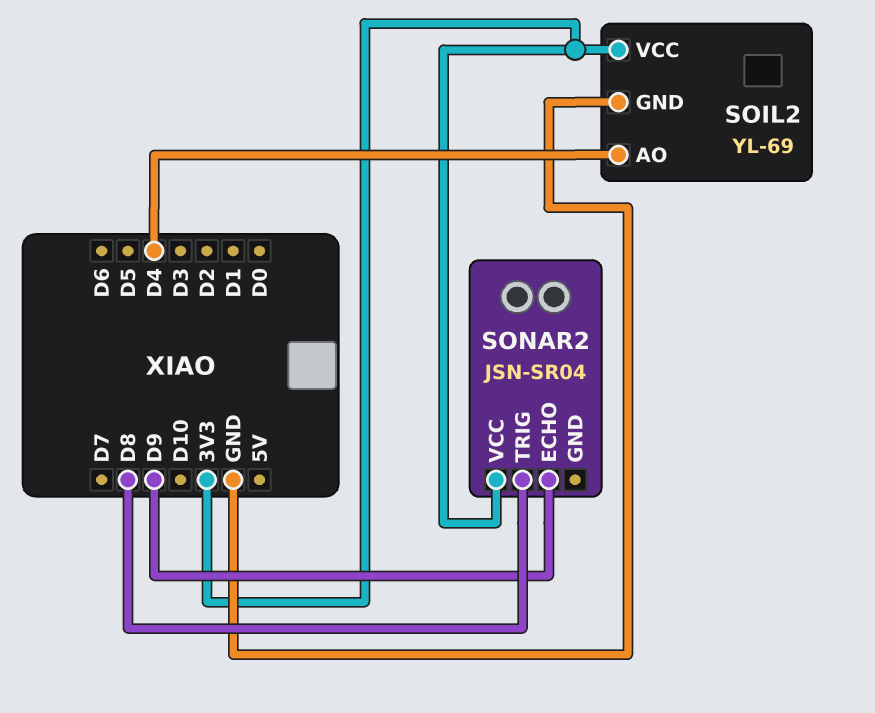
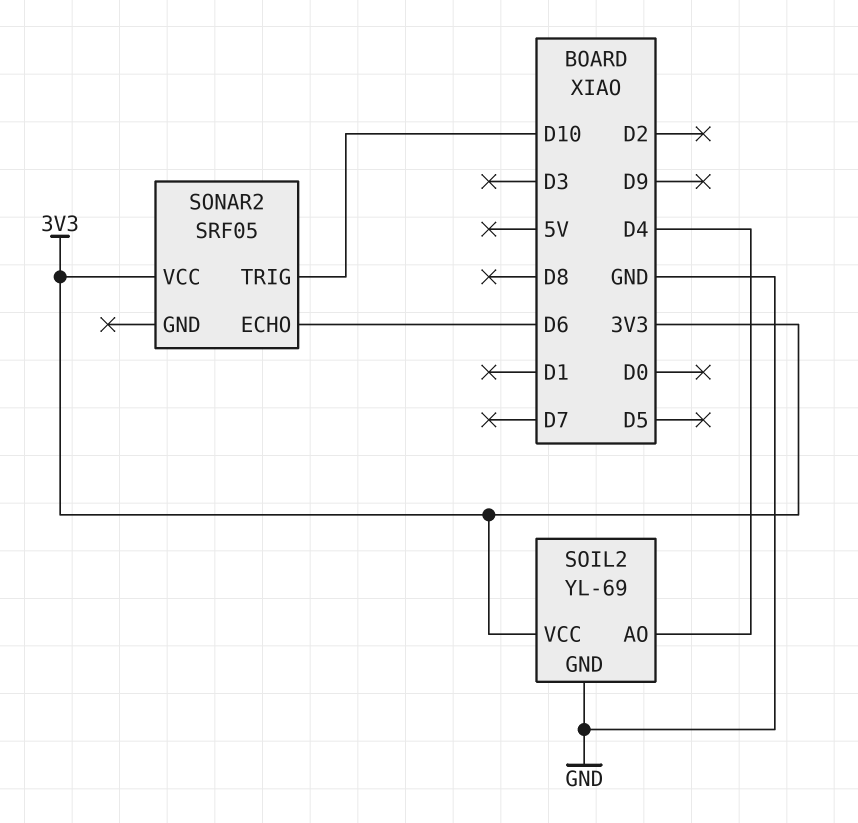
SONAR2: JSN-SR04 -> SRF05
SONAR2 pin ECHO: D9 -> D6
SONAR2 pin TRIG: D8 -> D10

